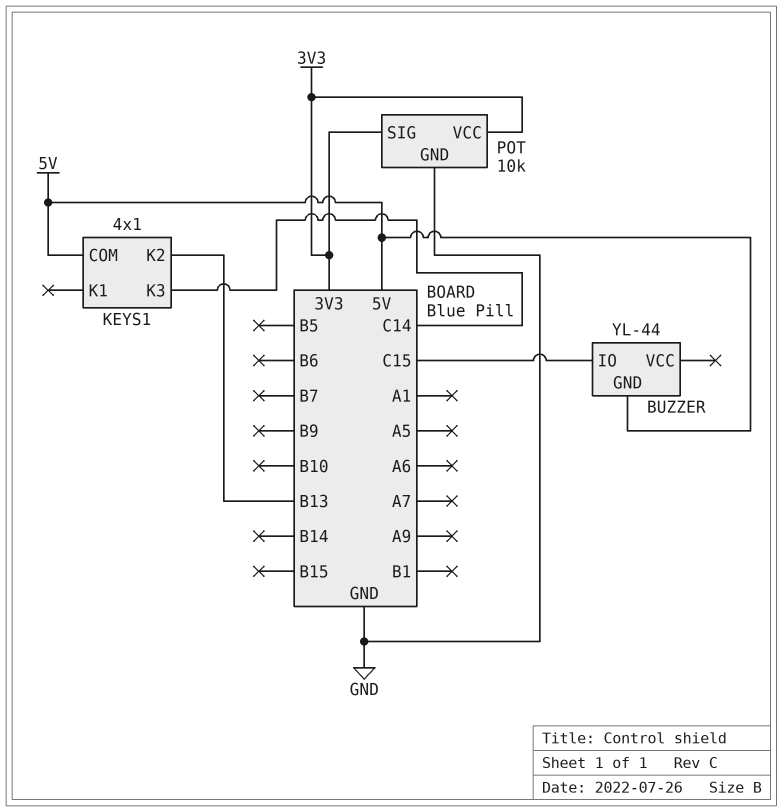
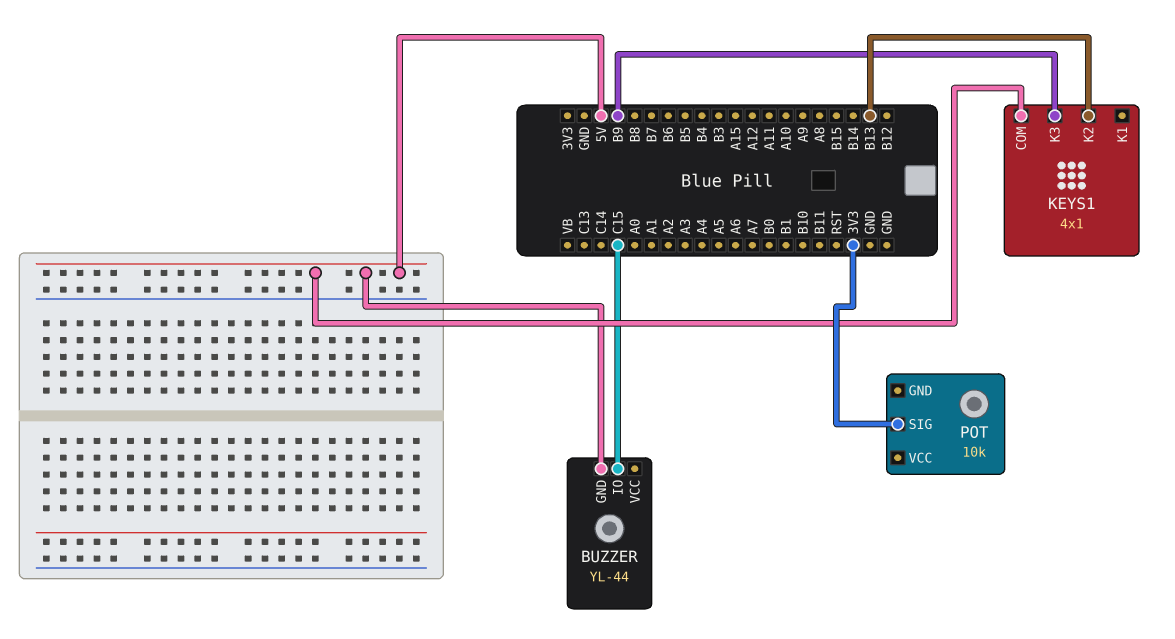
KEYS1 pin K3: C14 -> B9
POT pin GND: GND -> none
POT pin VCC: 3V3 -> none

